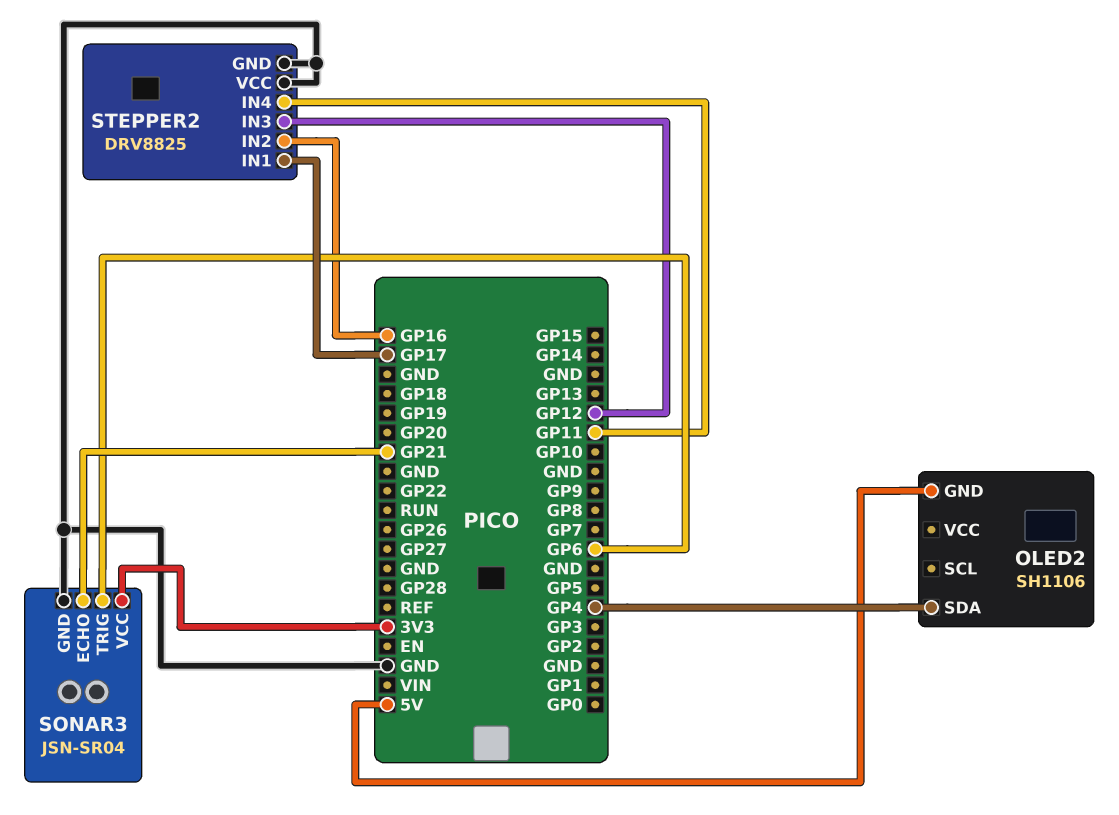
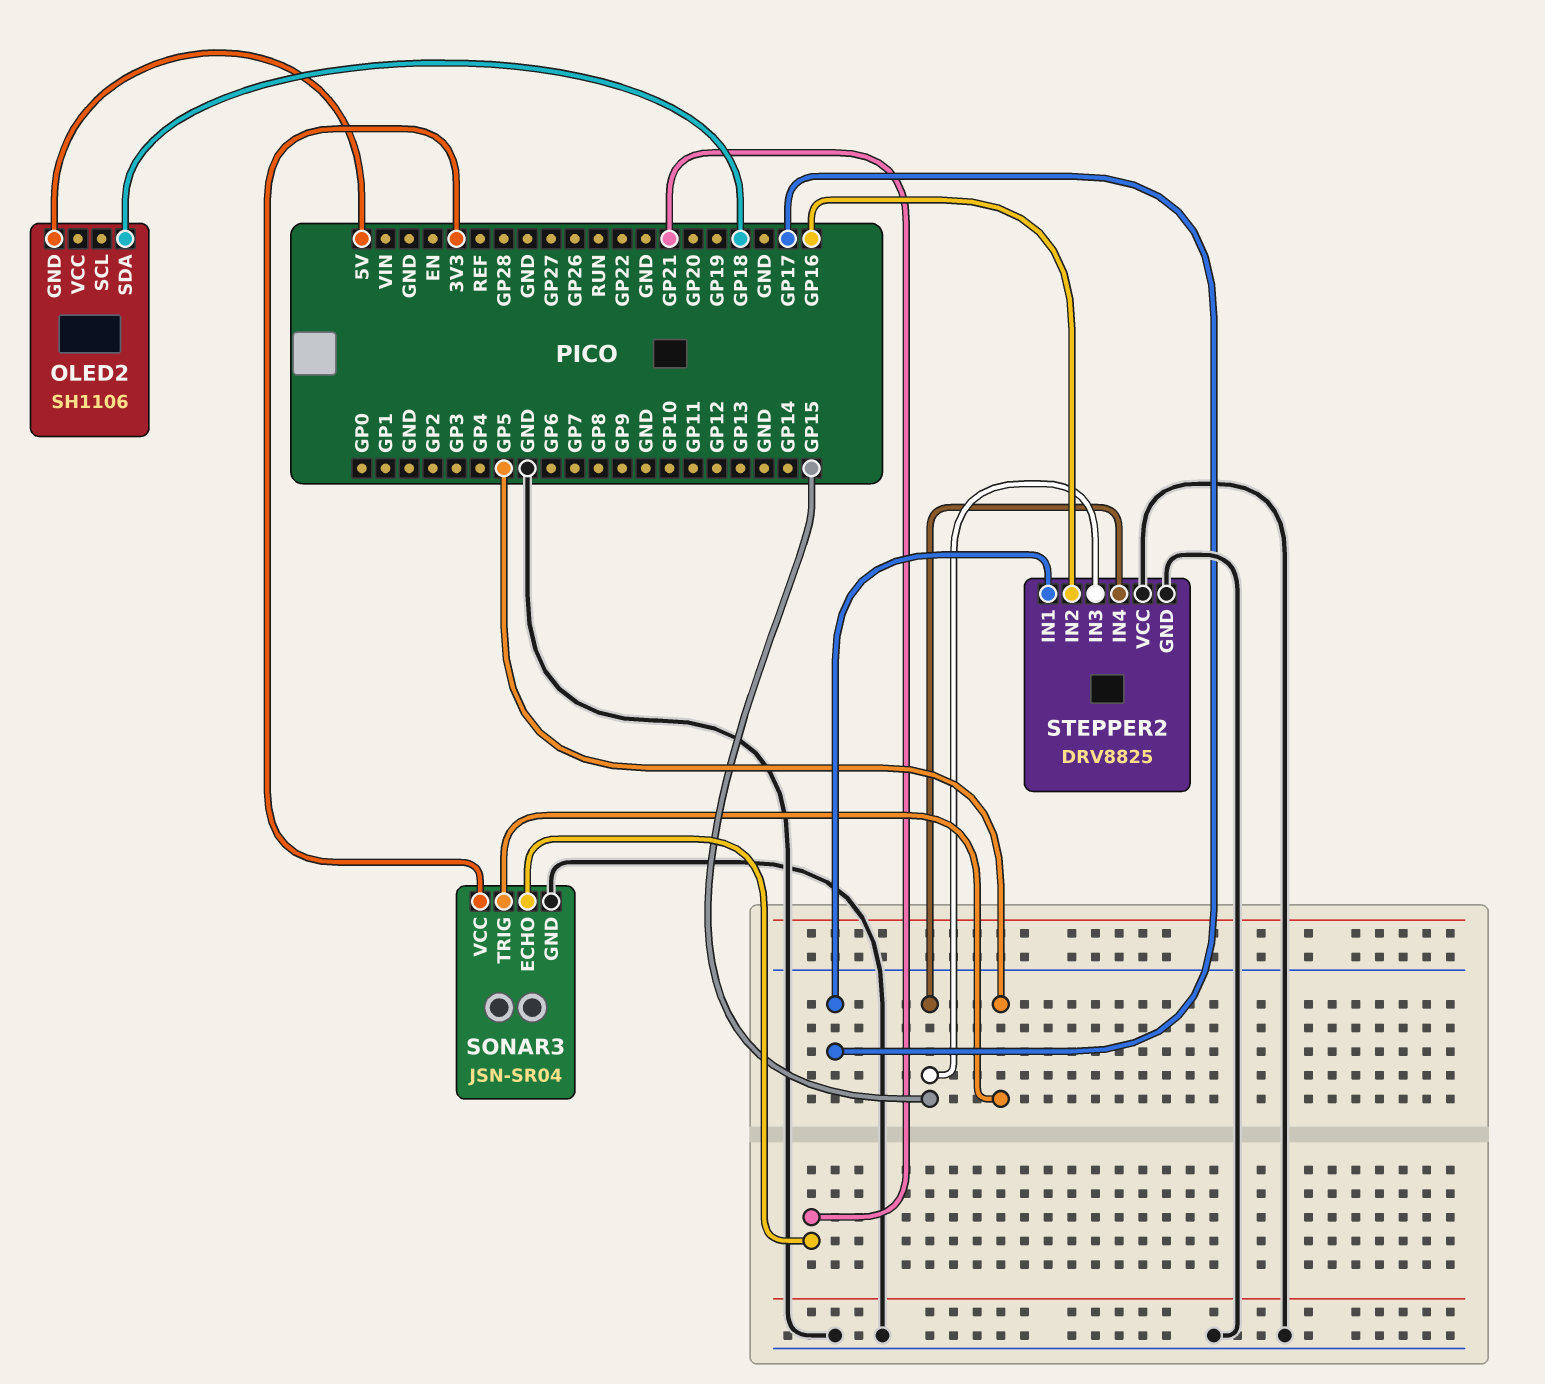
OLED2 pin SDA: GP4 -> GP18
SONAR3 pin TRIG: GP6 -> GP5
STEPPER2 pin IN3: GP12 -> GP15
STEPPER2 pin IN4: GP11 -> GP15

